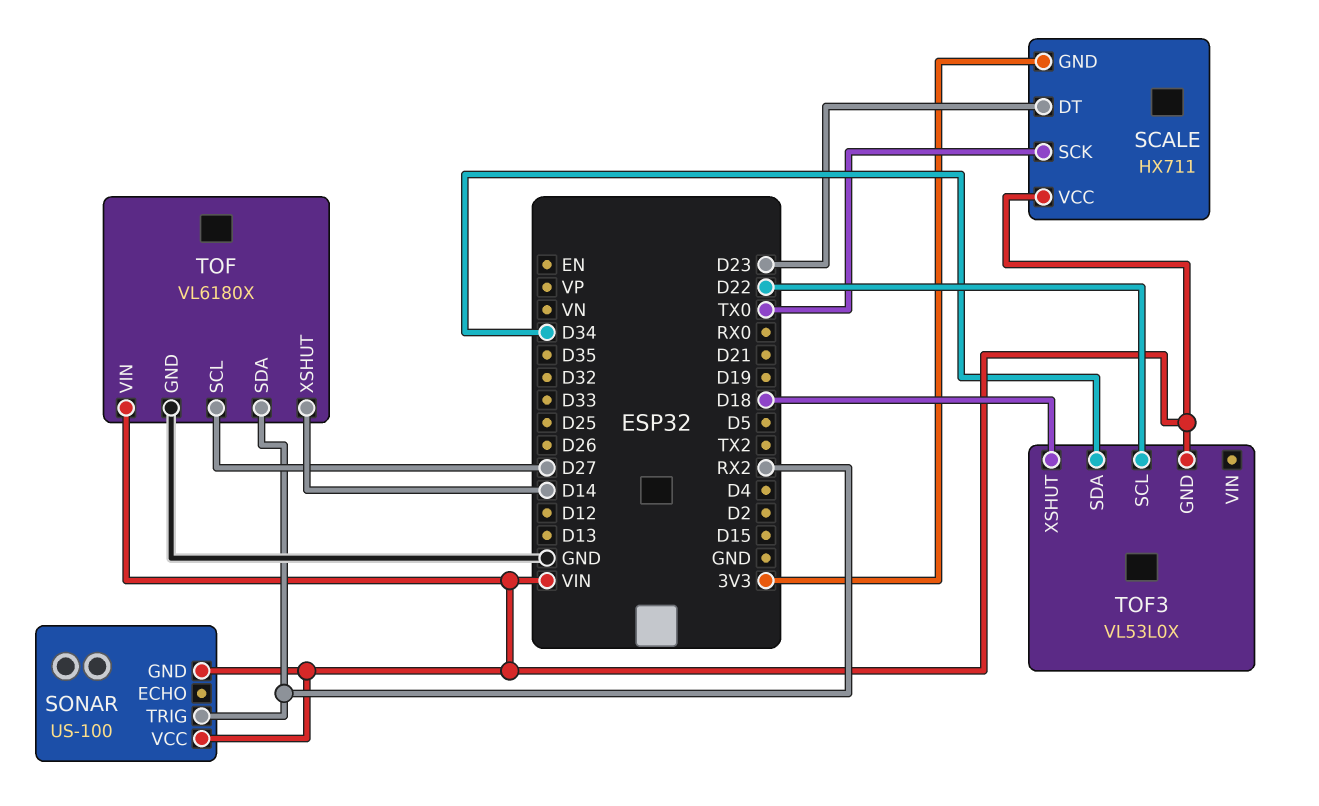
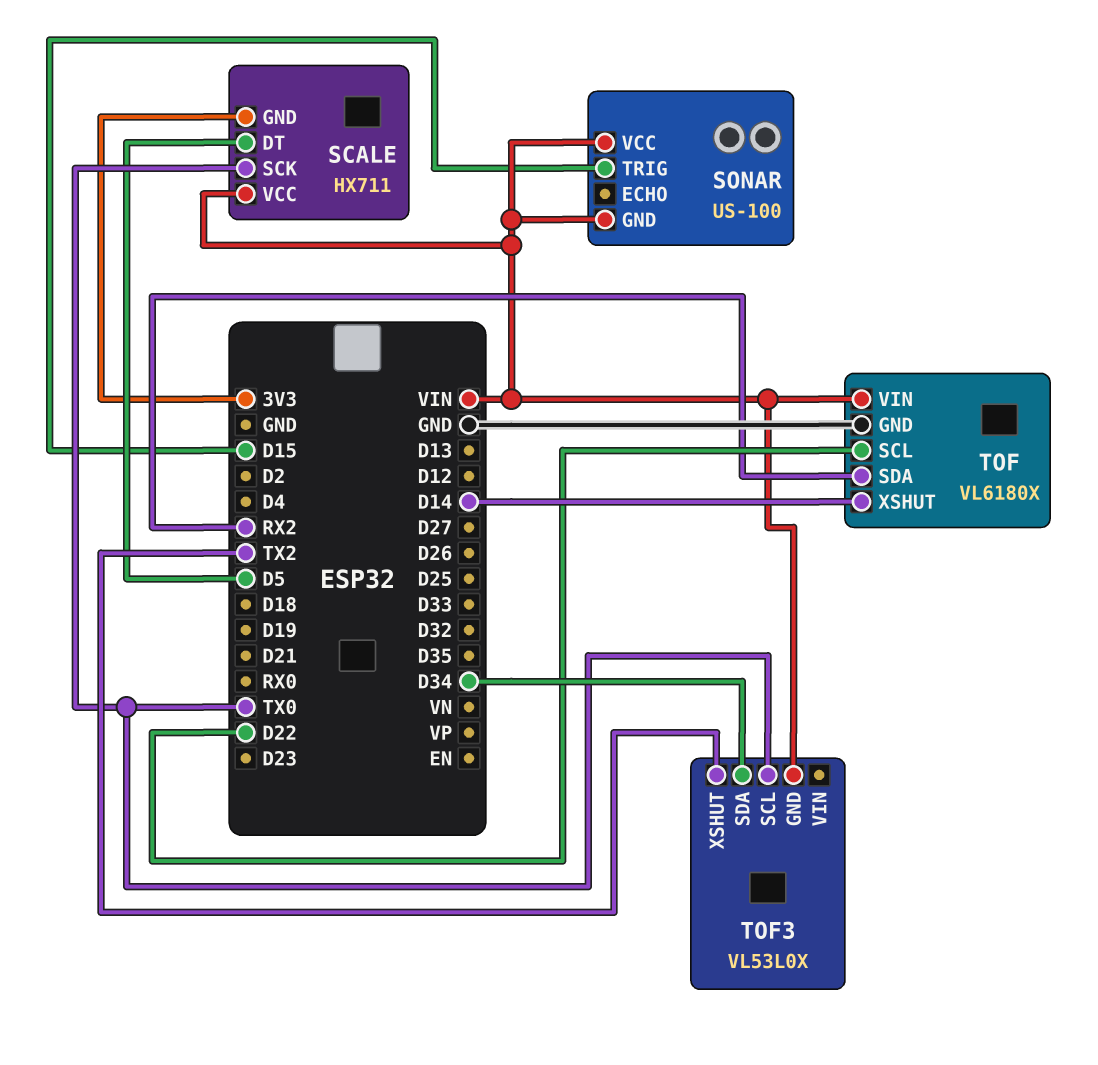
SCALE pin DT: D23 -> D5
SONAR pin TRIG: RX2 -> D15
TOF pin SCL: D27 -> D22
TOF3 pin SCL: D22 -> TX0
TOF3 pin XSHUT: D18 -> TX2

